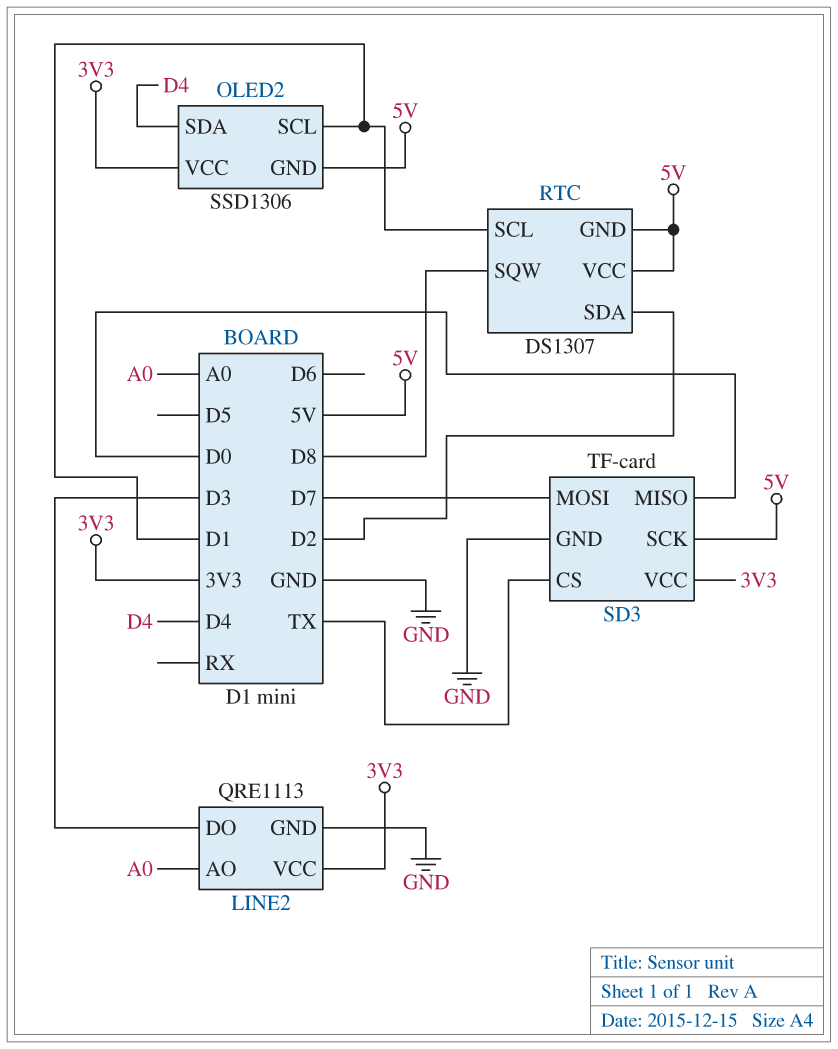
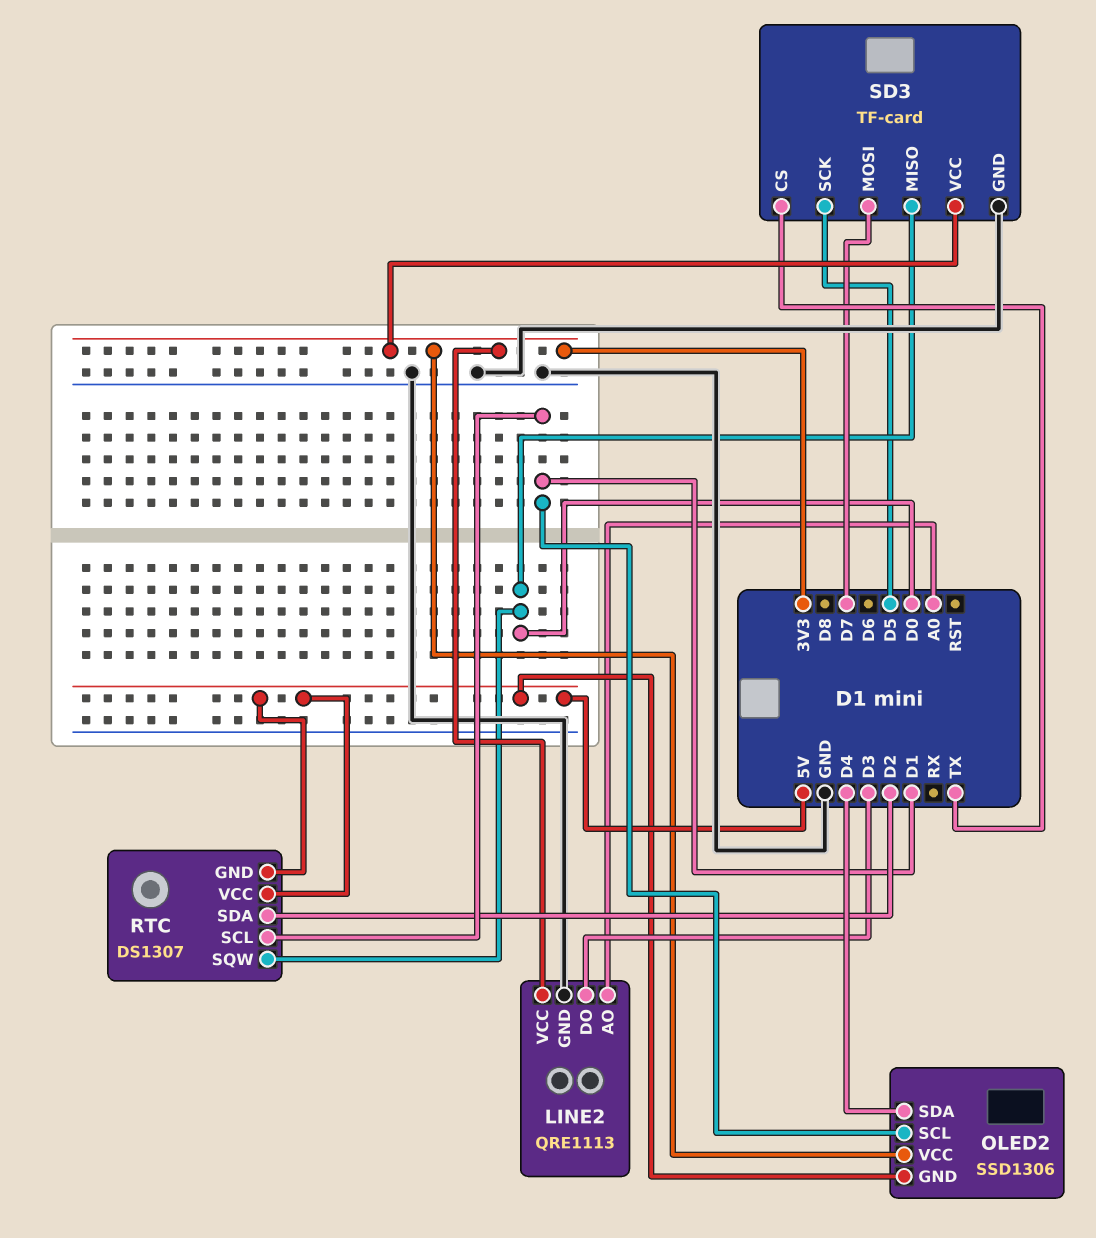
RTC pin SQW: D8 -> D0
SD3 pin SCK: 5V -> D5

